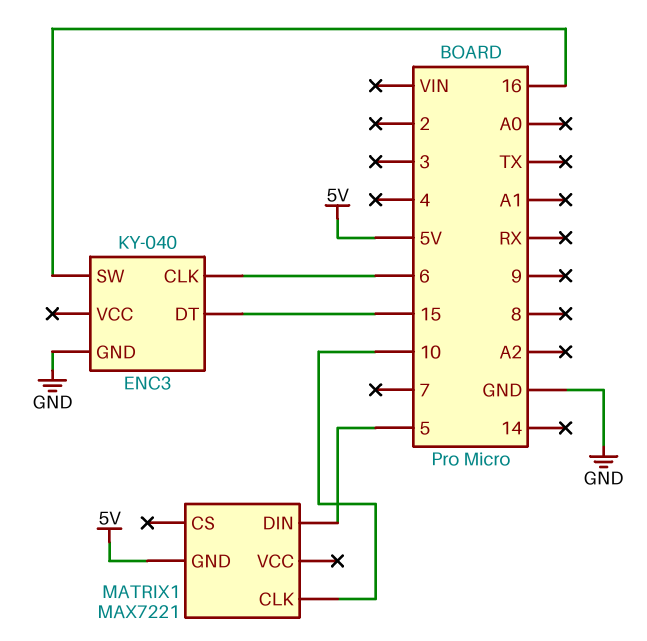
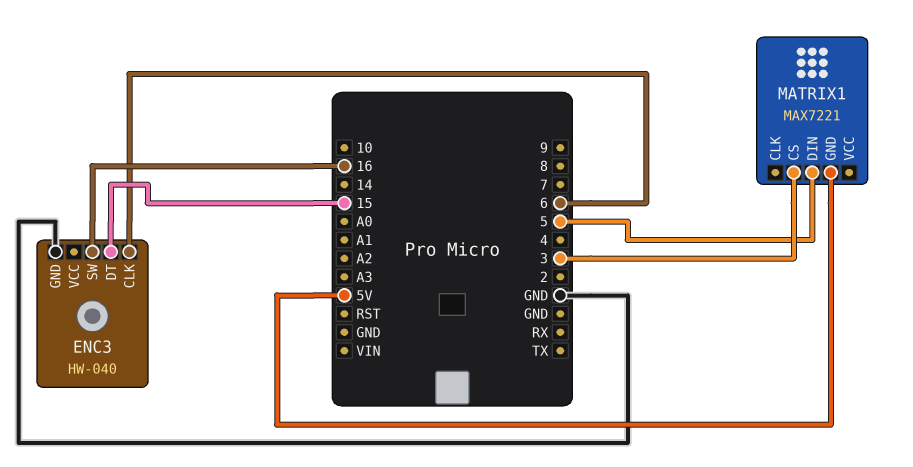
ENC3: KY-040 -> HW-040
MATRIX1 pin CLK: 10 -> none
MATRIX1 pin CS: none -> 3

